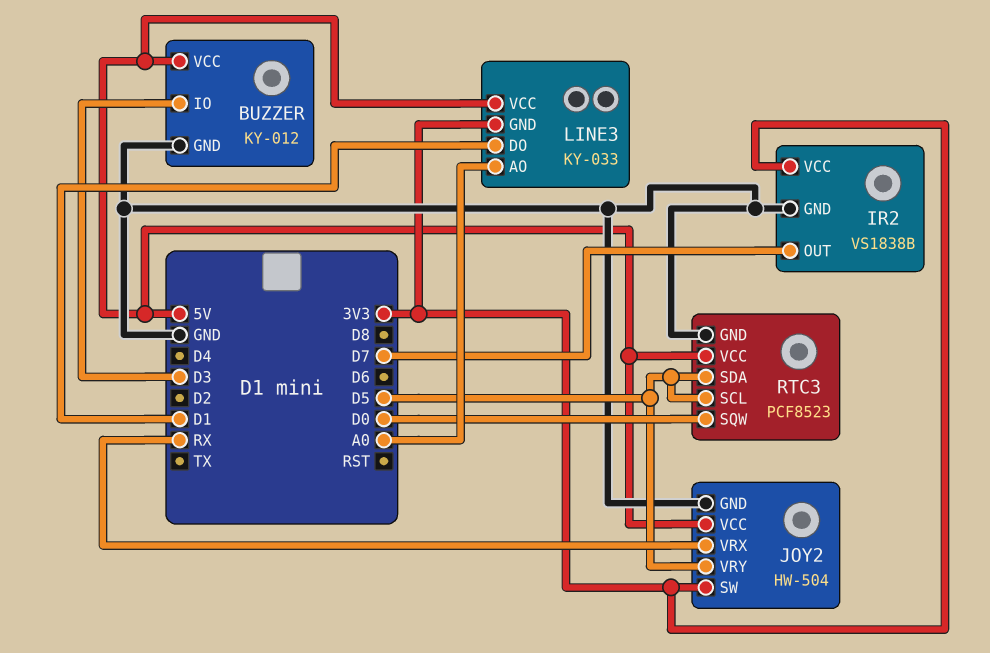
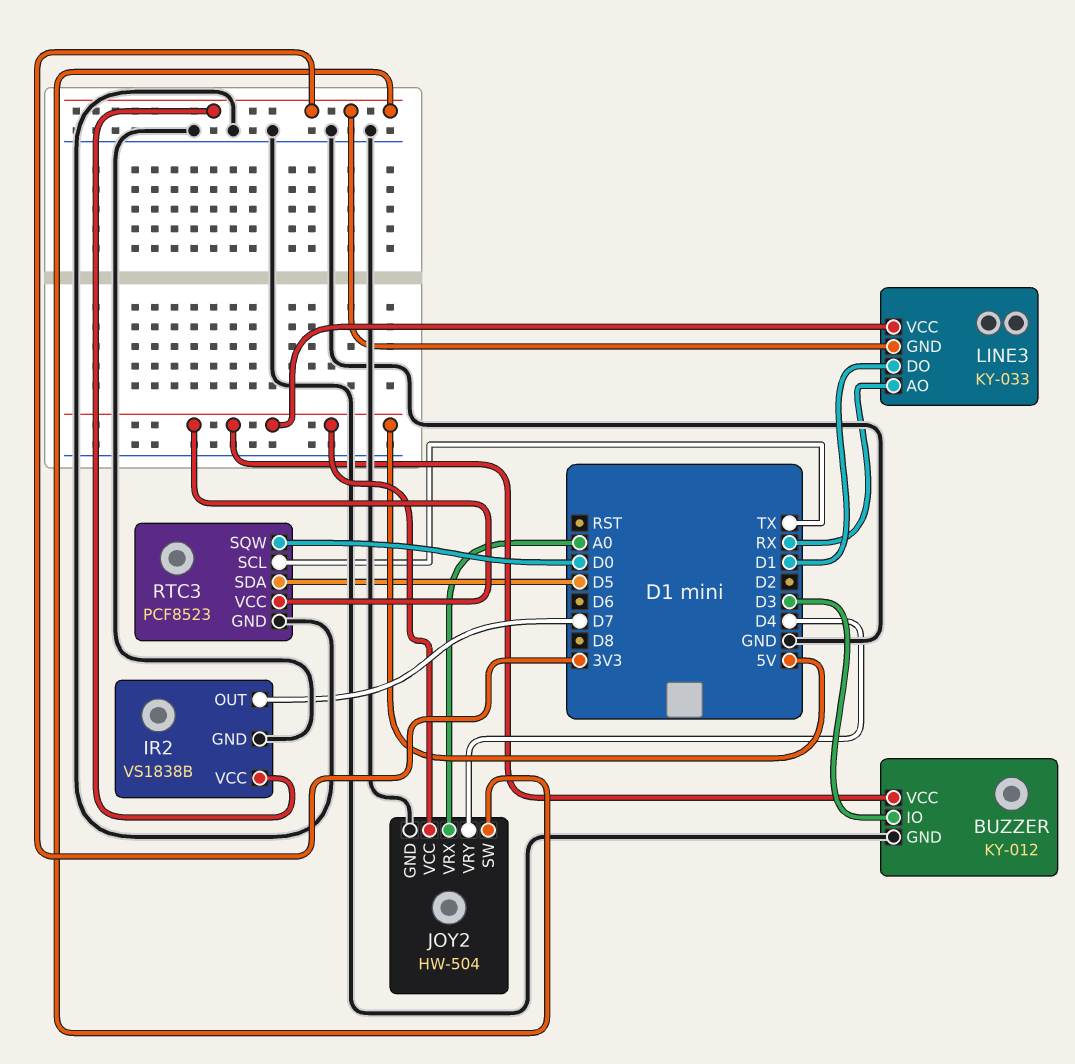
JOY2 pin VRX: RX -> A0
JOY2 pin VRY: D5 -> D4
LINE3 pin AO: A0 -> RX
RTC3 pin SCL: D5 -> TX

